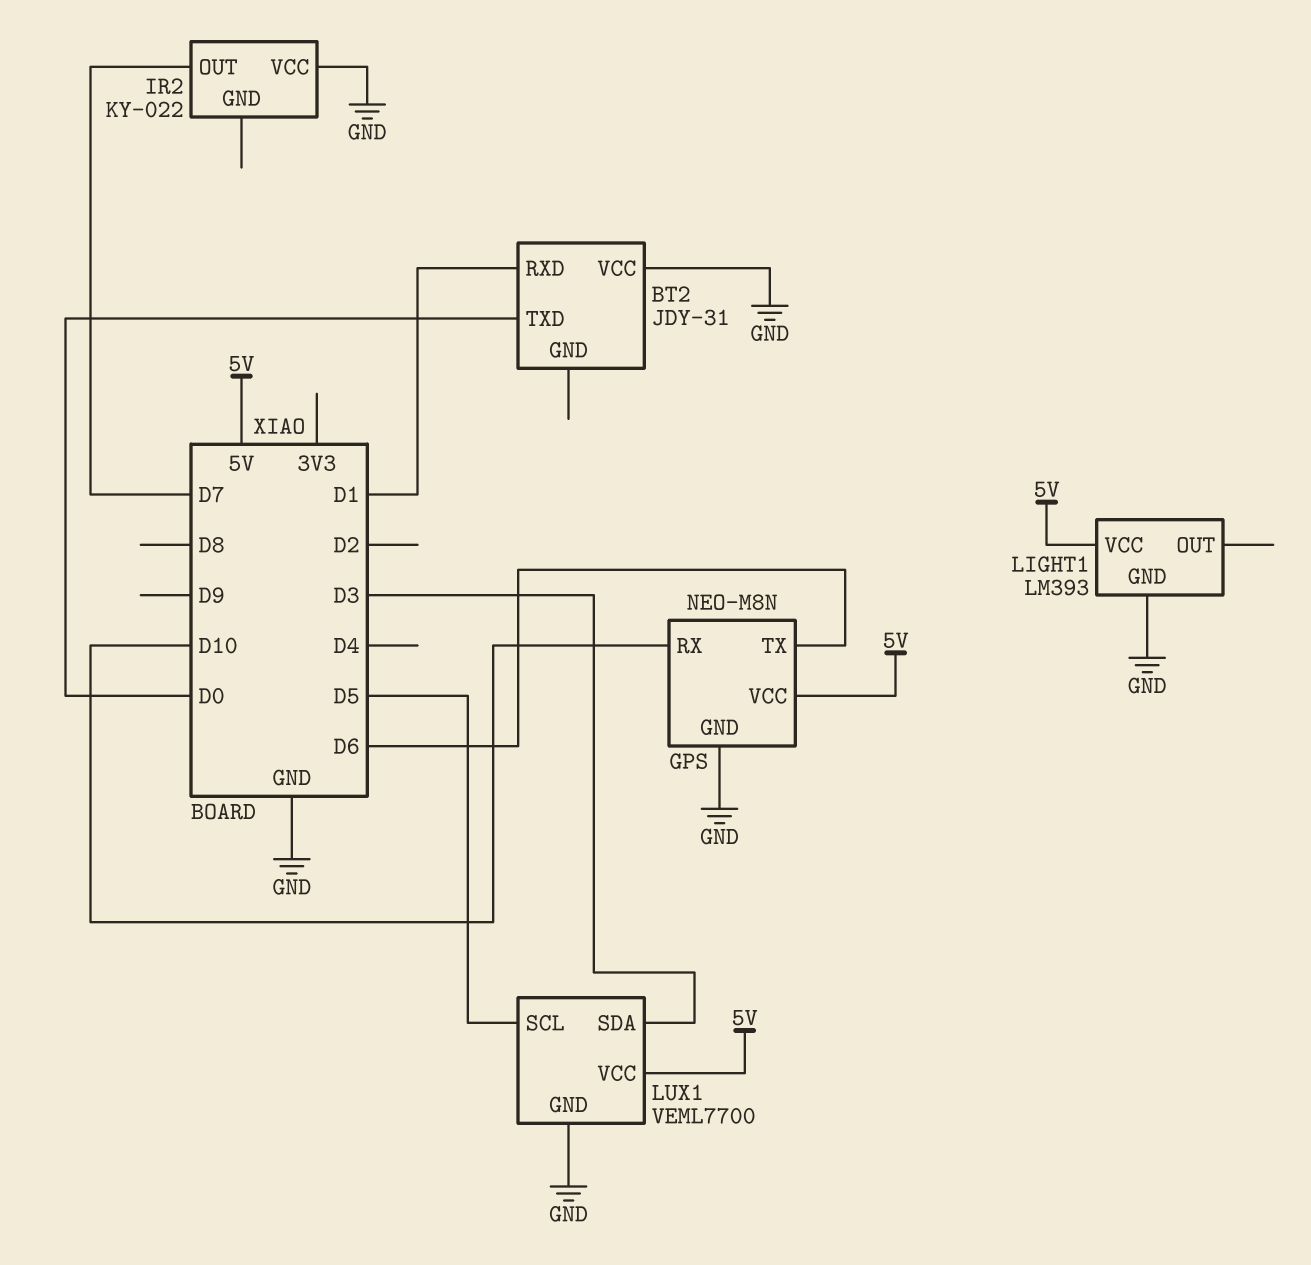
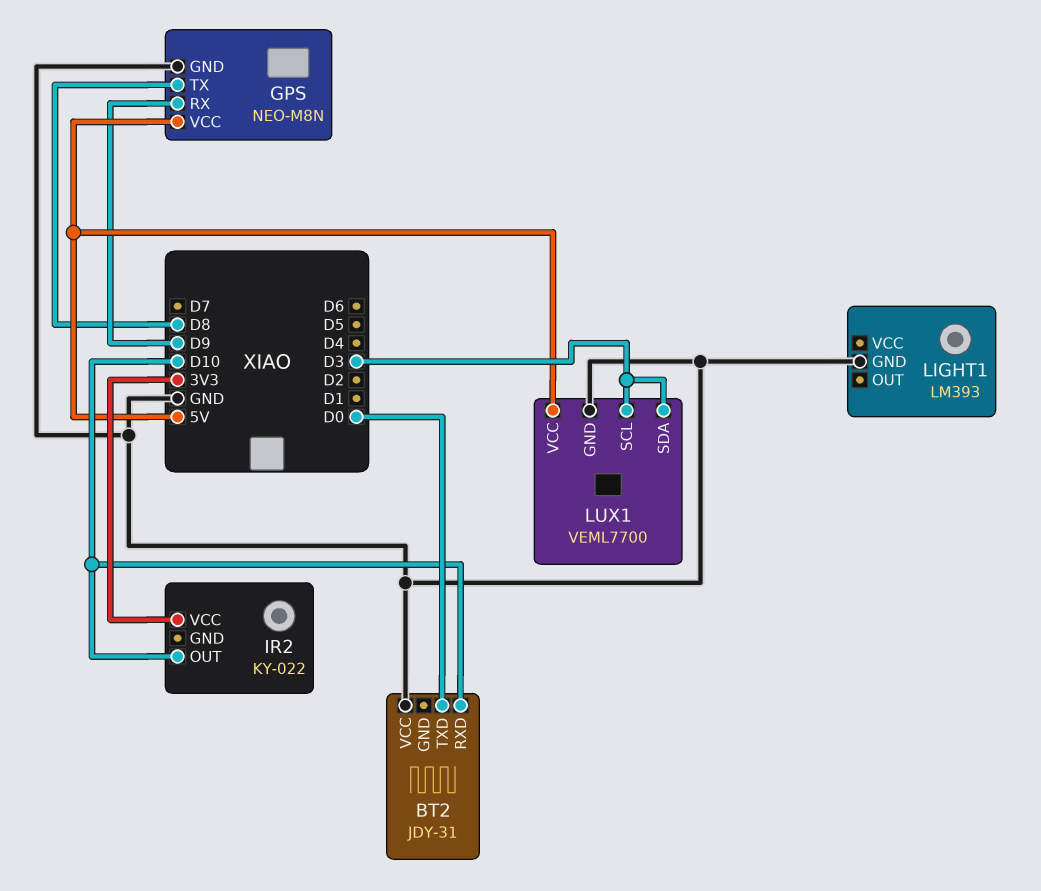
BT2 pin RXD: D1 -> D10
GPS pin RX: D10 -> D9
GPS pin TX: D6 -> D8
IR2 pin OUT: D7 -> D10
IR2 pin VCC: GND -> 3V3
LIGHT1 pin VCC: 5V -> none
LUX1 pin SCL: D5 -> D3

